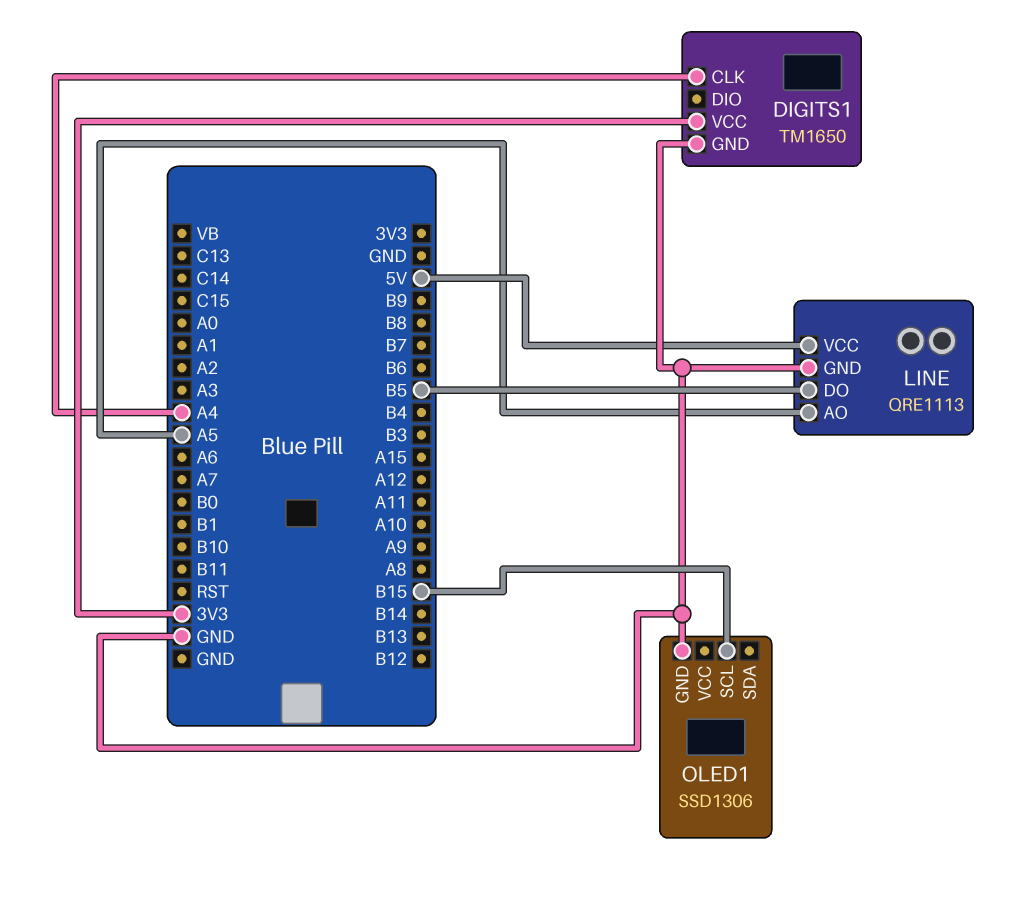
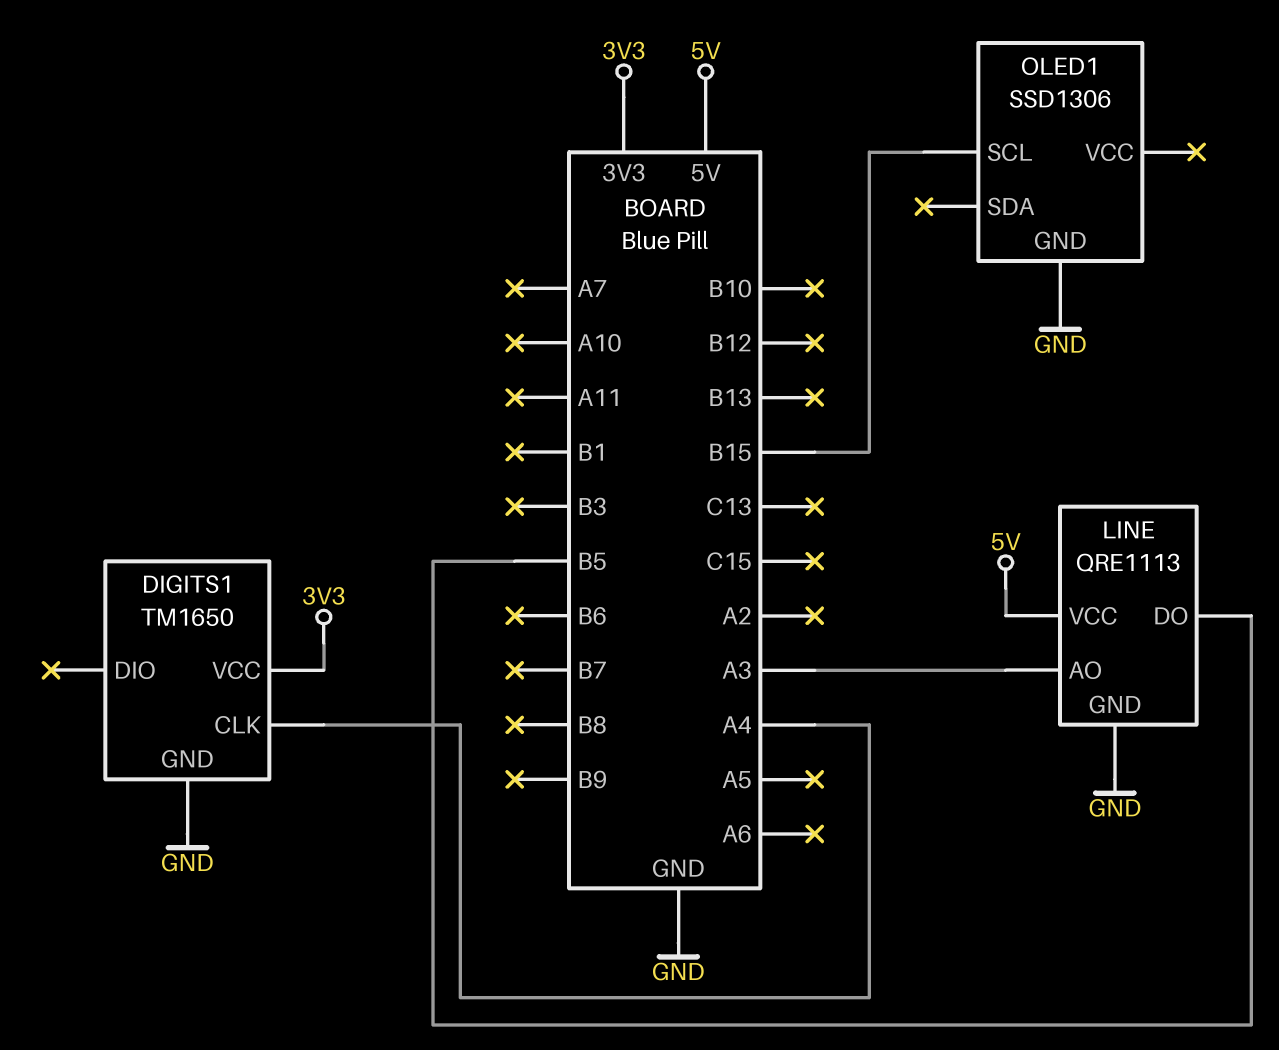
LINE pin AO: A5 -> A3

